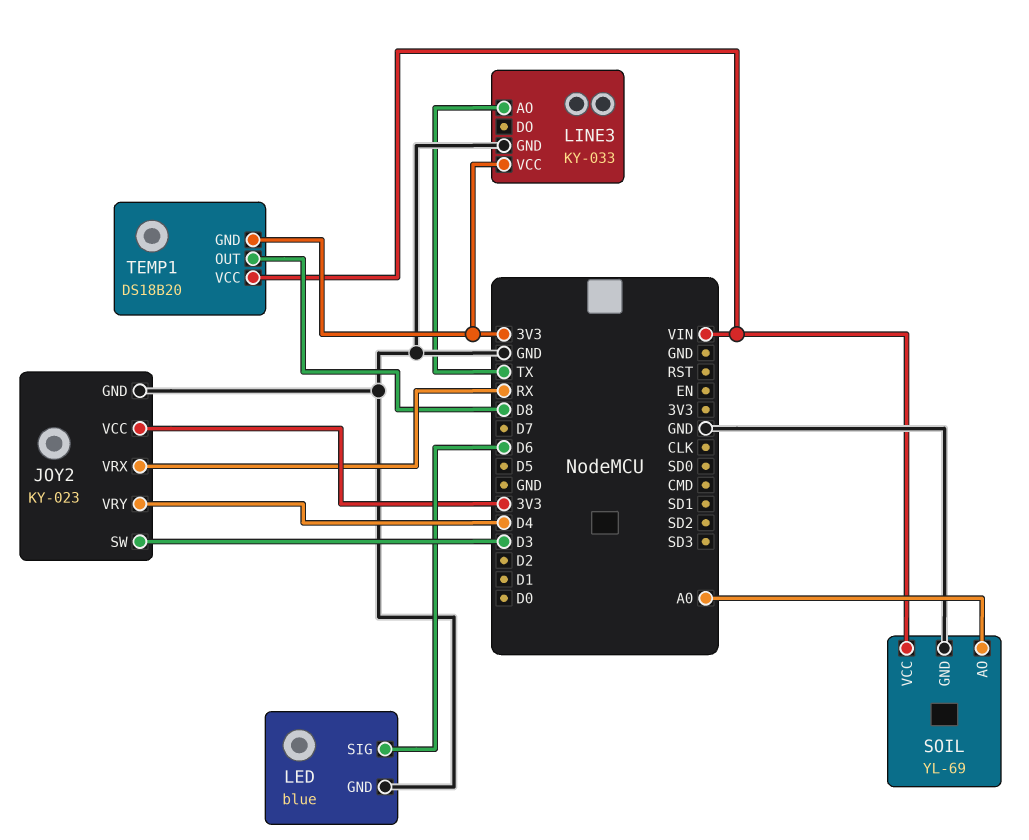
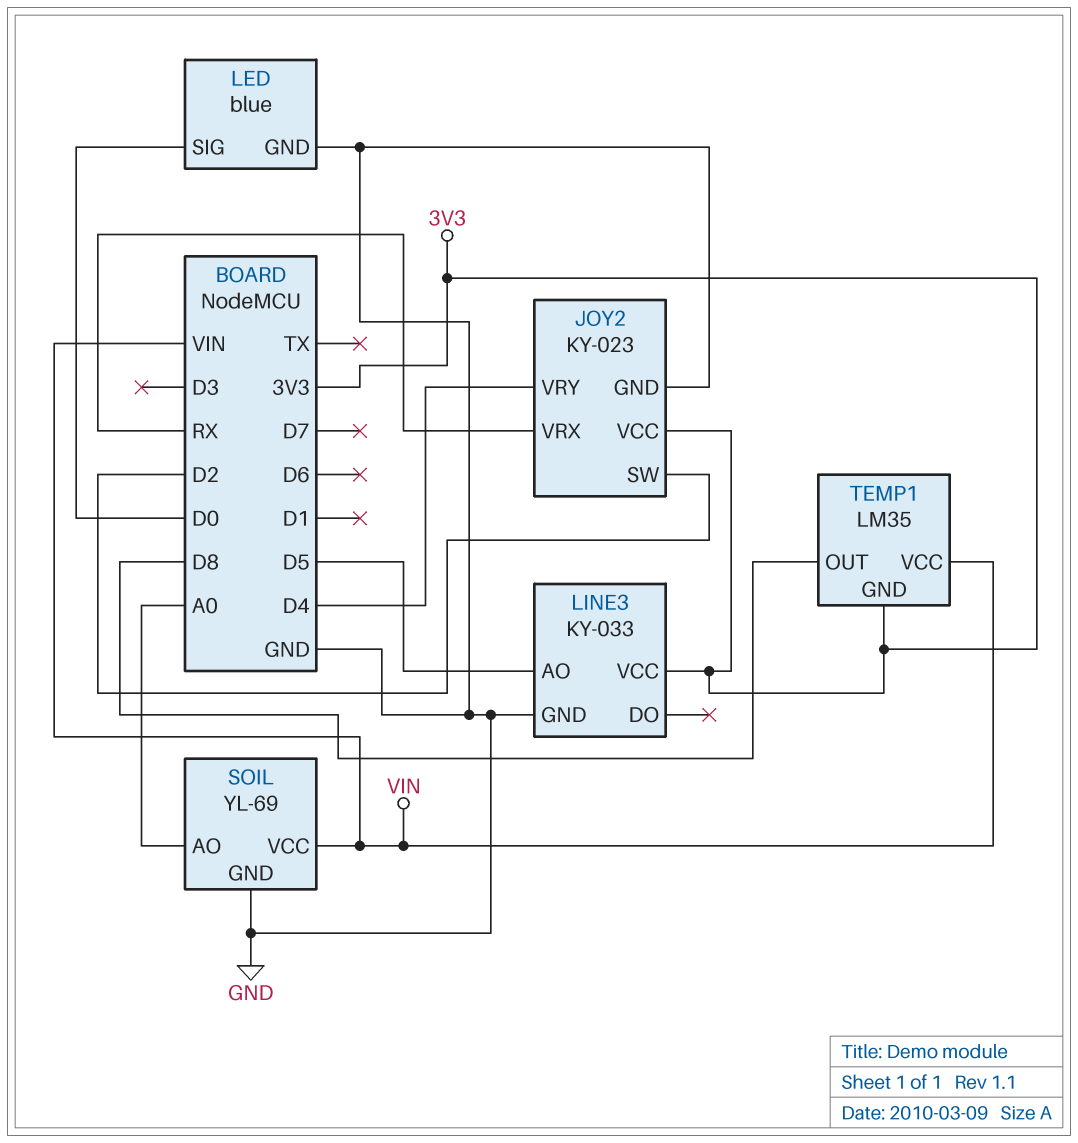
JOY2 pin SW: D3 -> D2
LED pin SIG: D6 -> D0
LINE3 pin AO: TX -> D5
TEMP1: DS18B20 -> LM35

